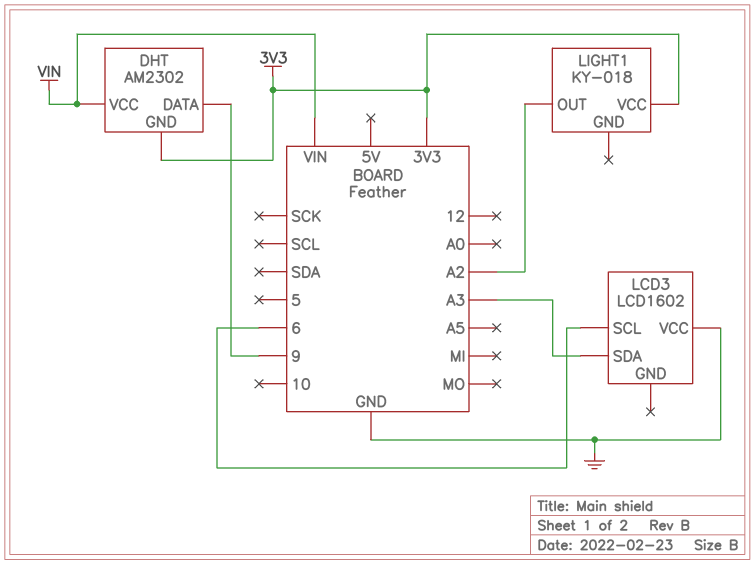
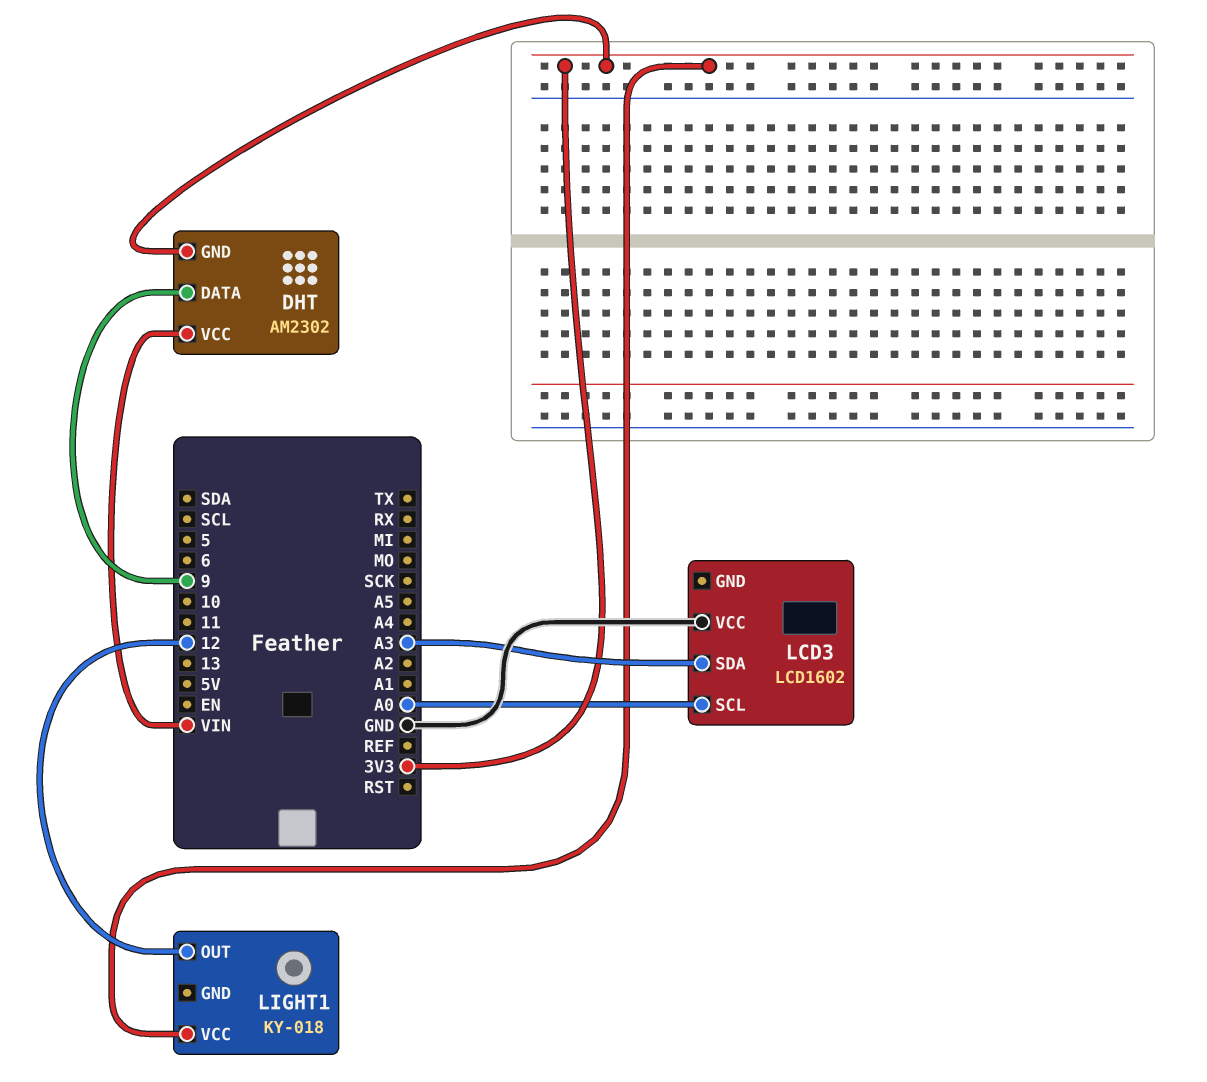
LCD3 pin SCL: 6 -> A0
LIGHT1 pin OUT: A2 -> 12

